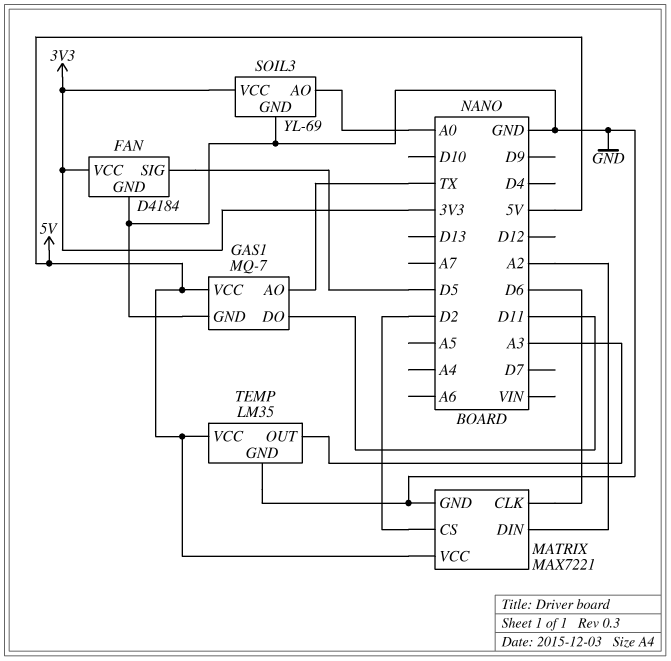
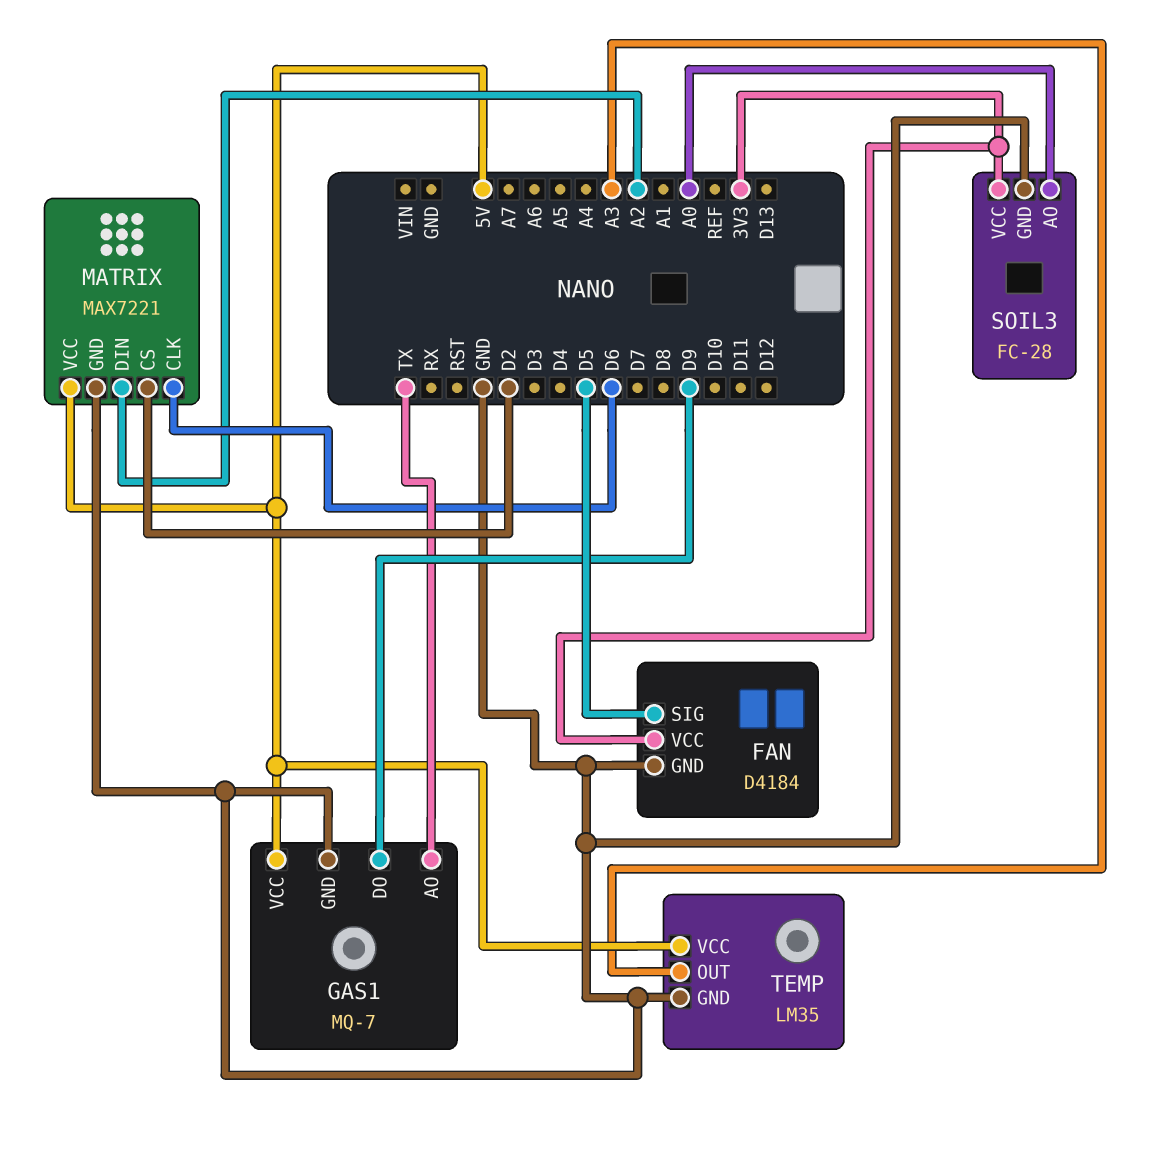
GAS1 pin DO: D11 -> D9
SOIL3: YL-69 -> FC-28

